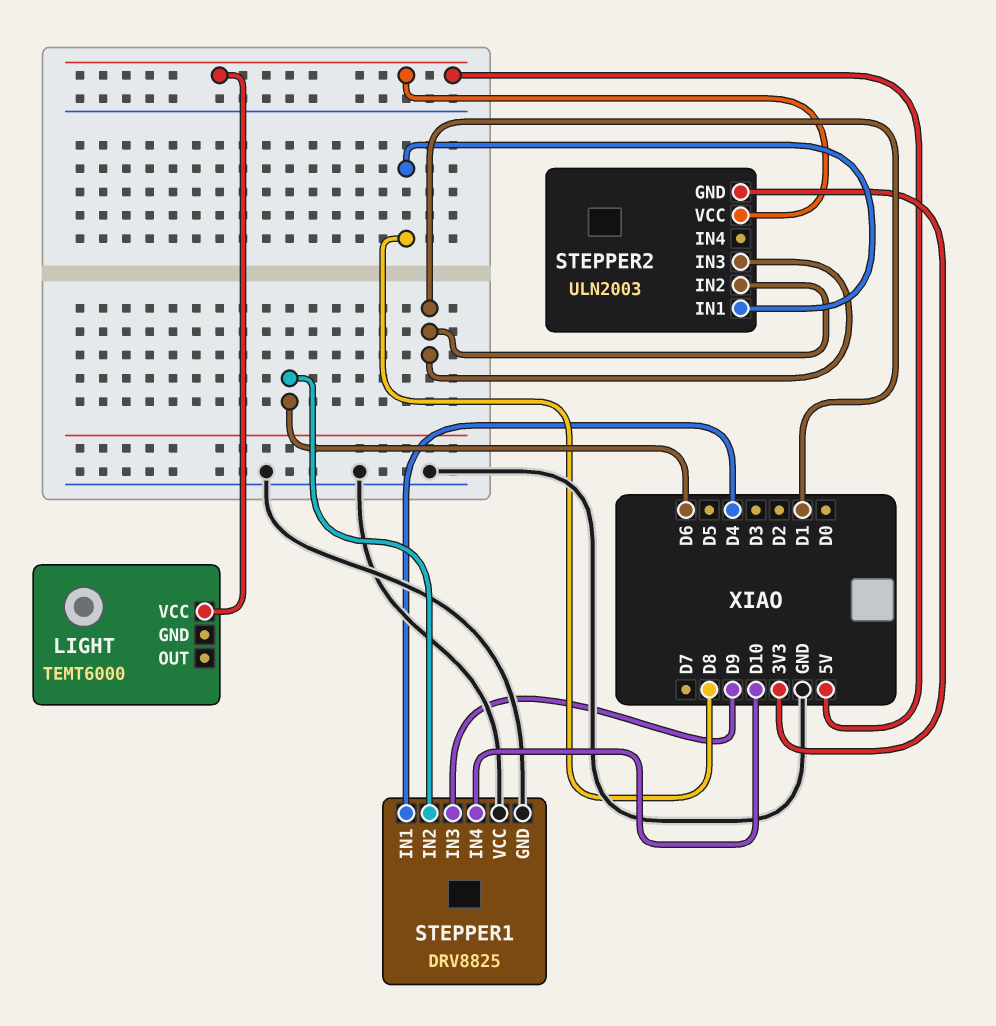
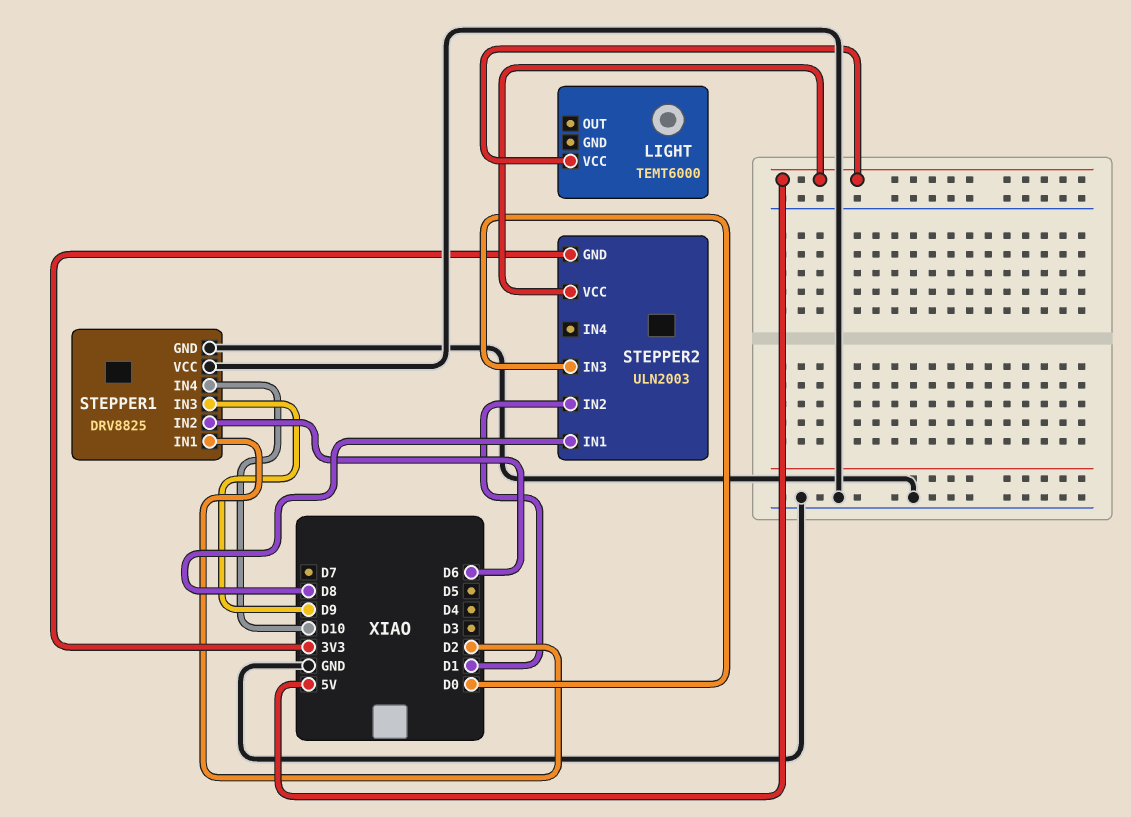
STEPPER1 pin IN1: D4 -> D2
STEPPER2 pin IN3: D1 -> D0

